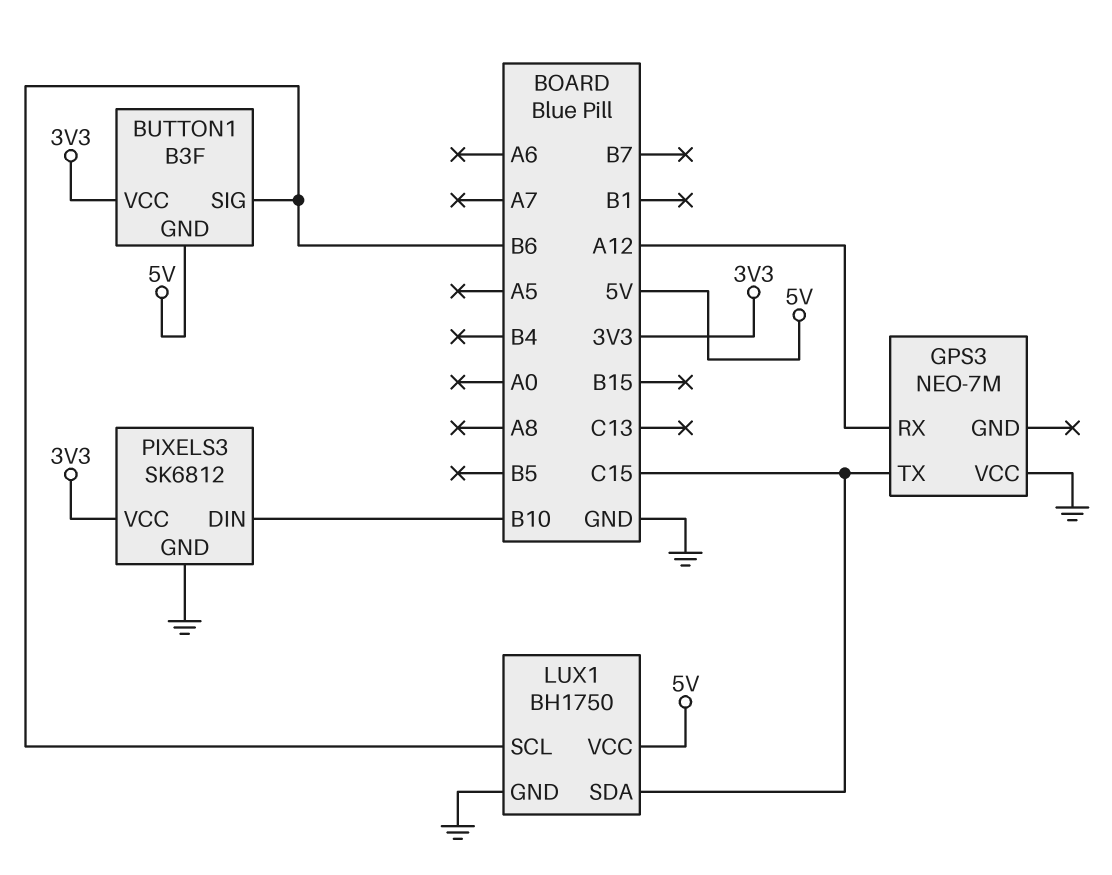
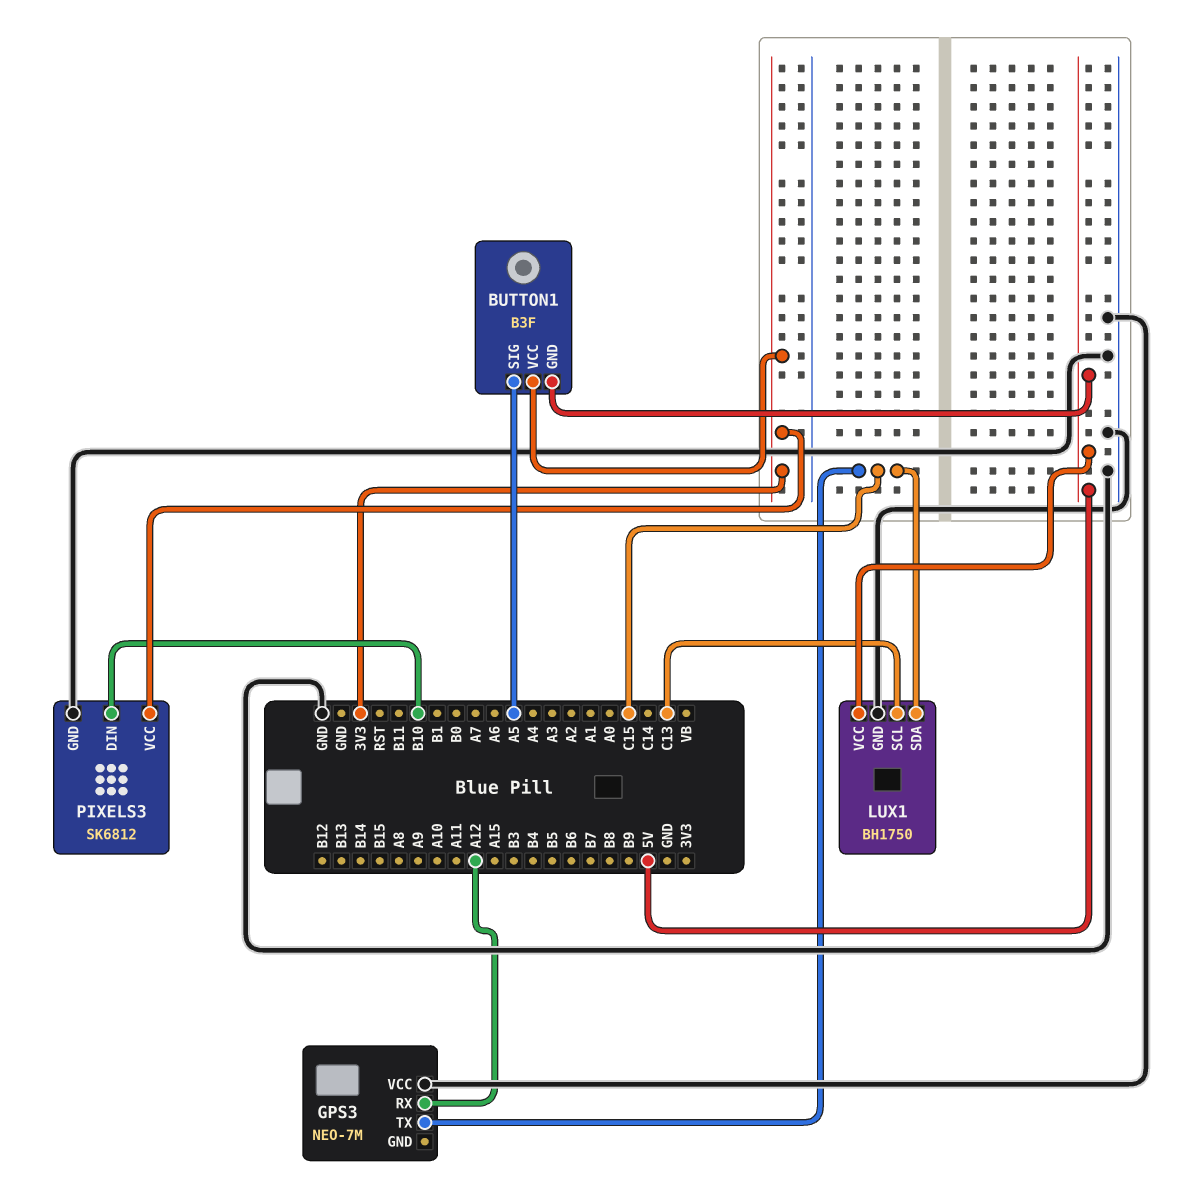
BUTTON1 pin SIG: B6 -> A5
LUX1 pin SCL: B6 -> C13

